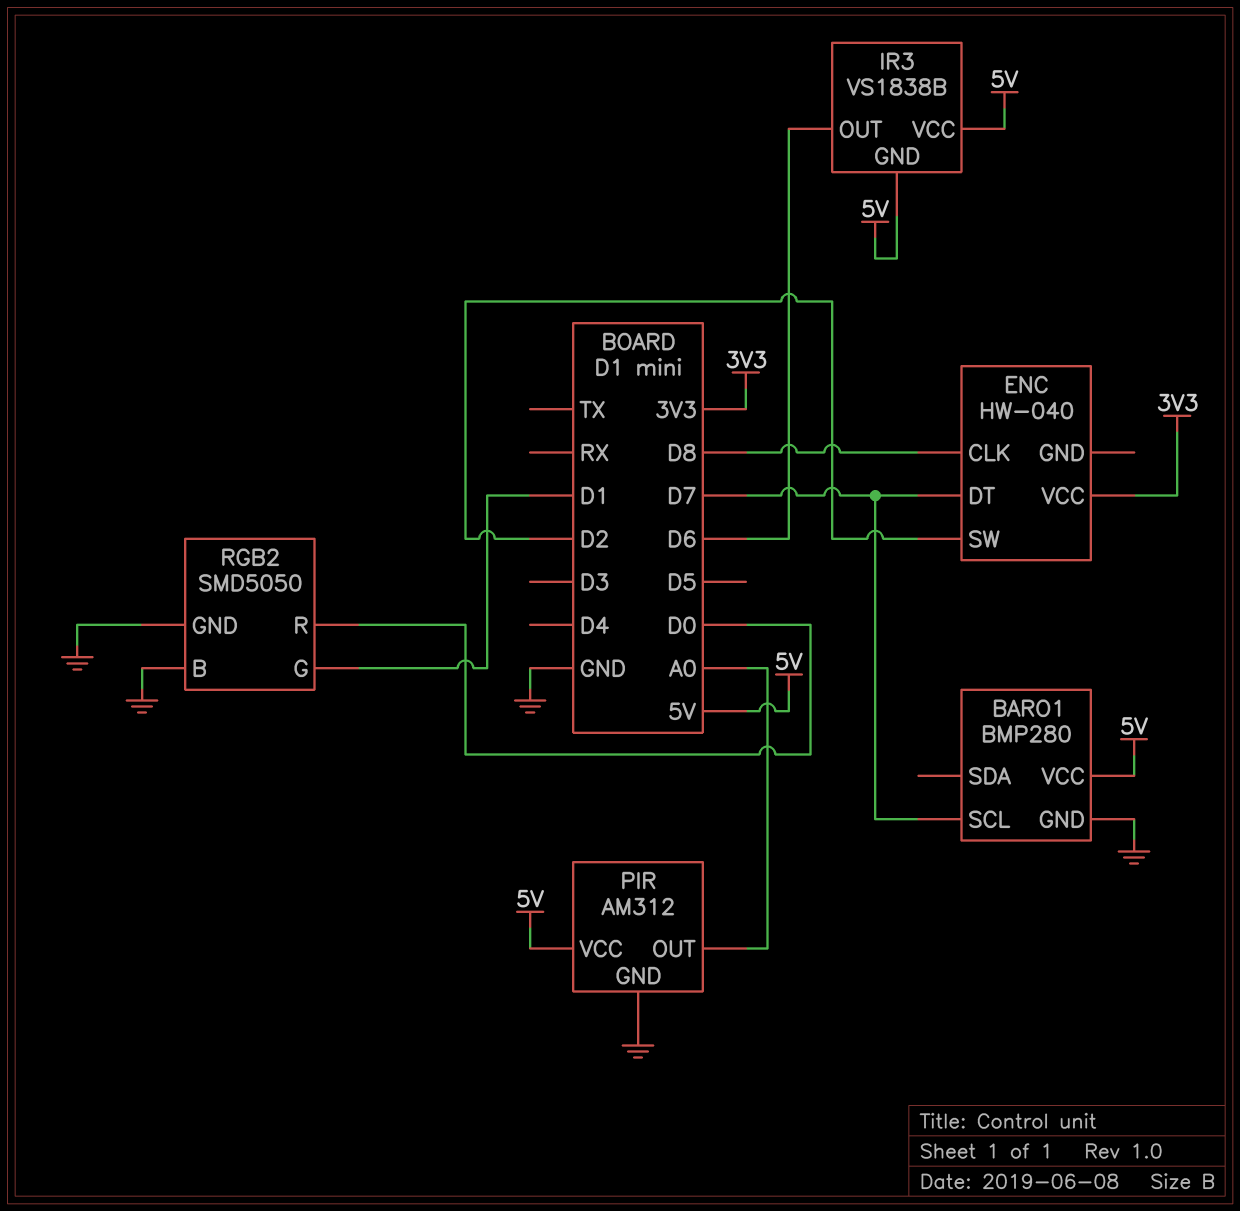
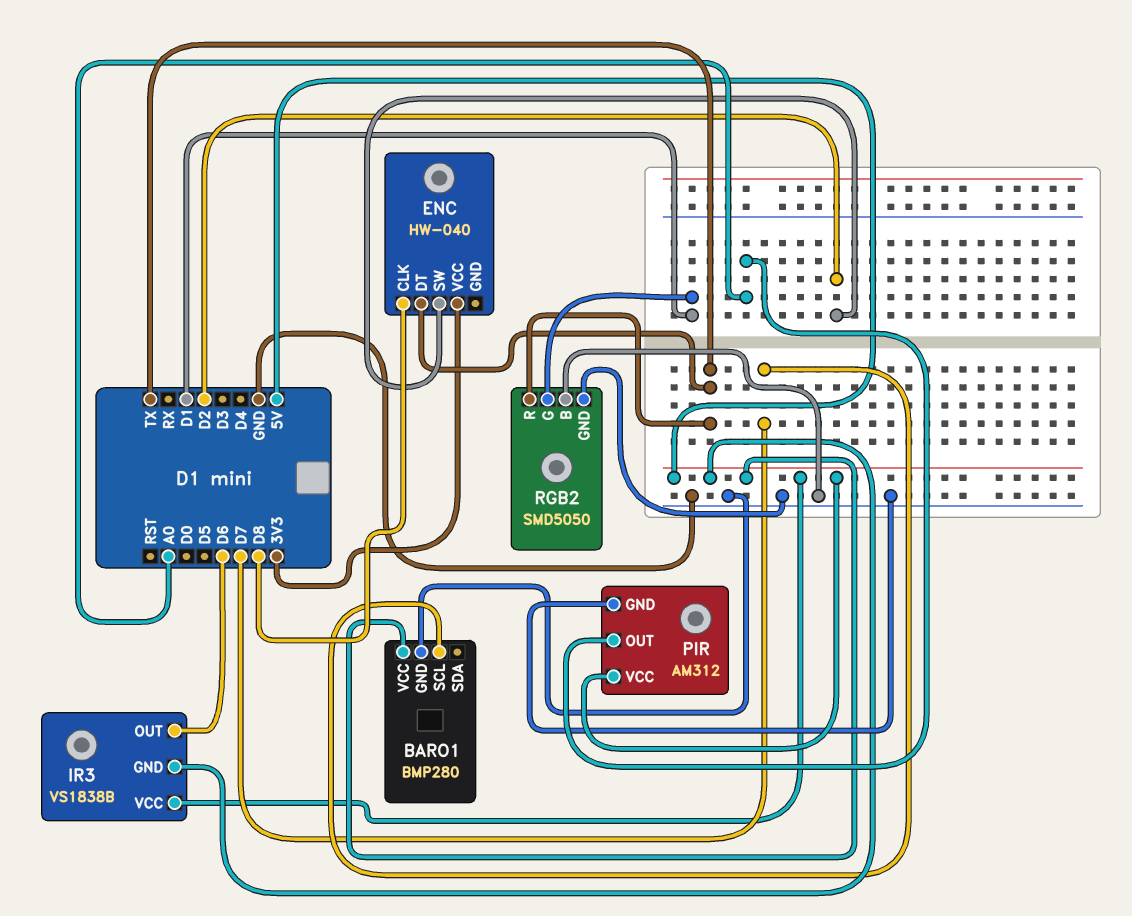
ENC pin DT: D7 -> TX
RGB2 pin R: D0 -> TX

